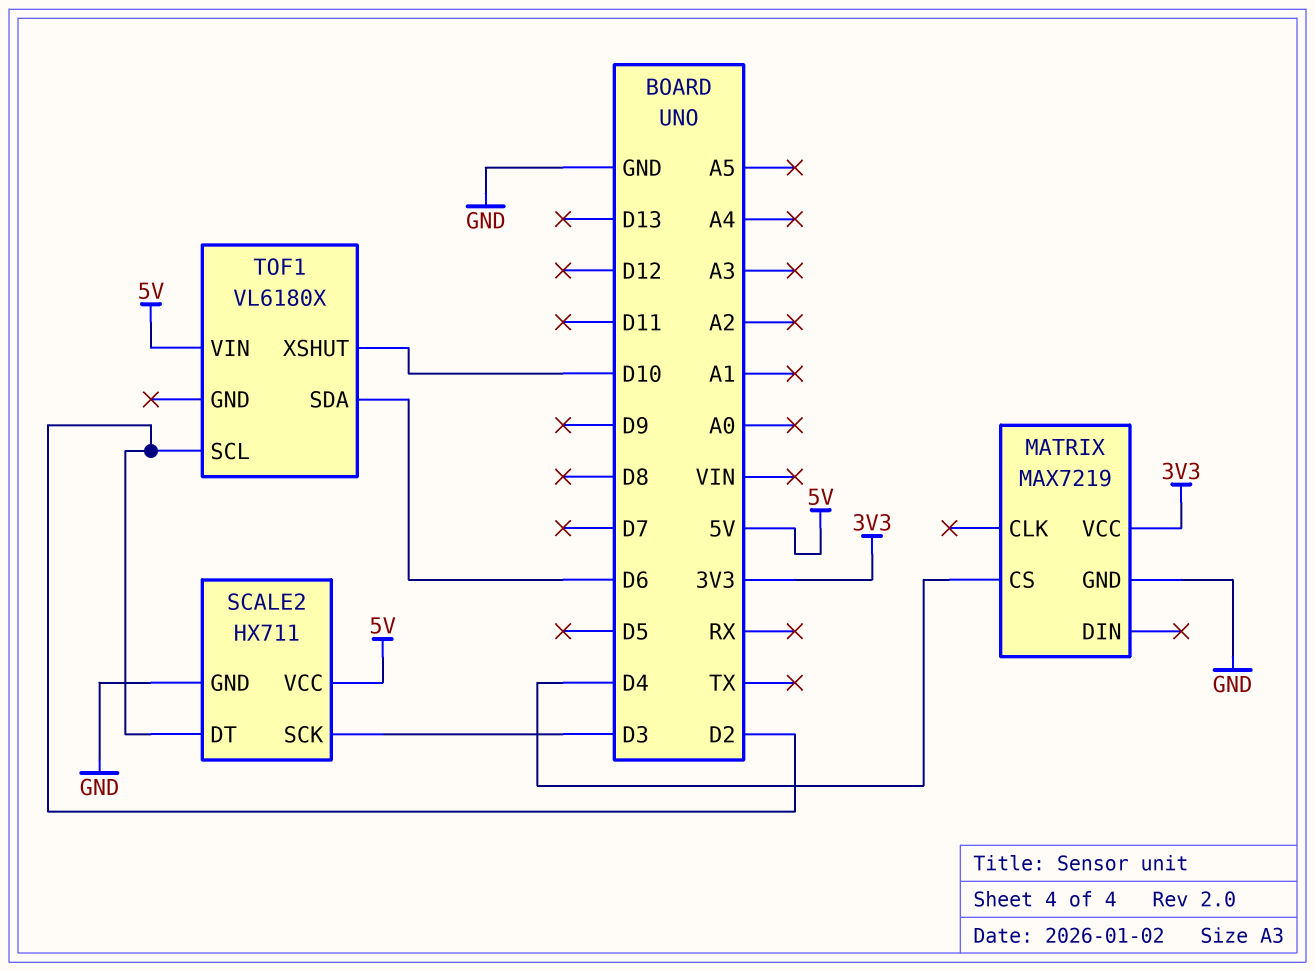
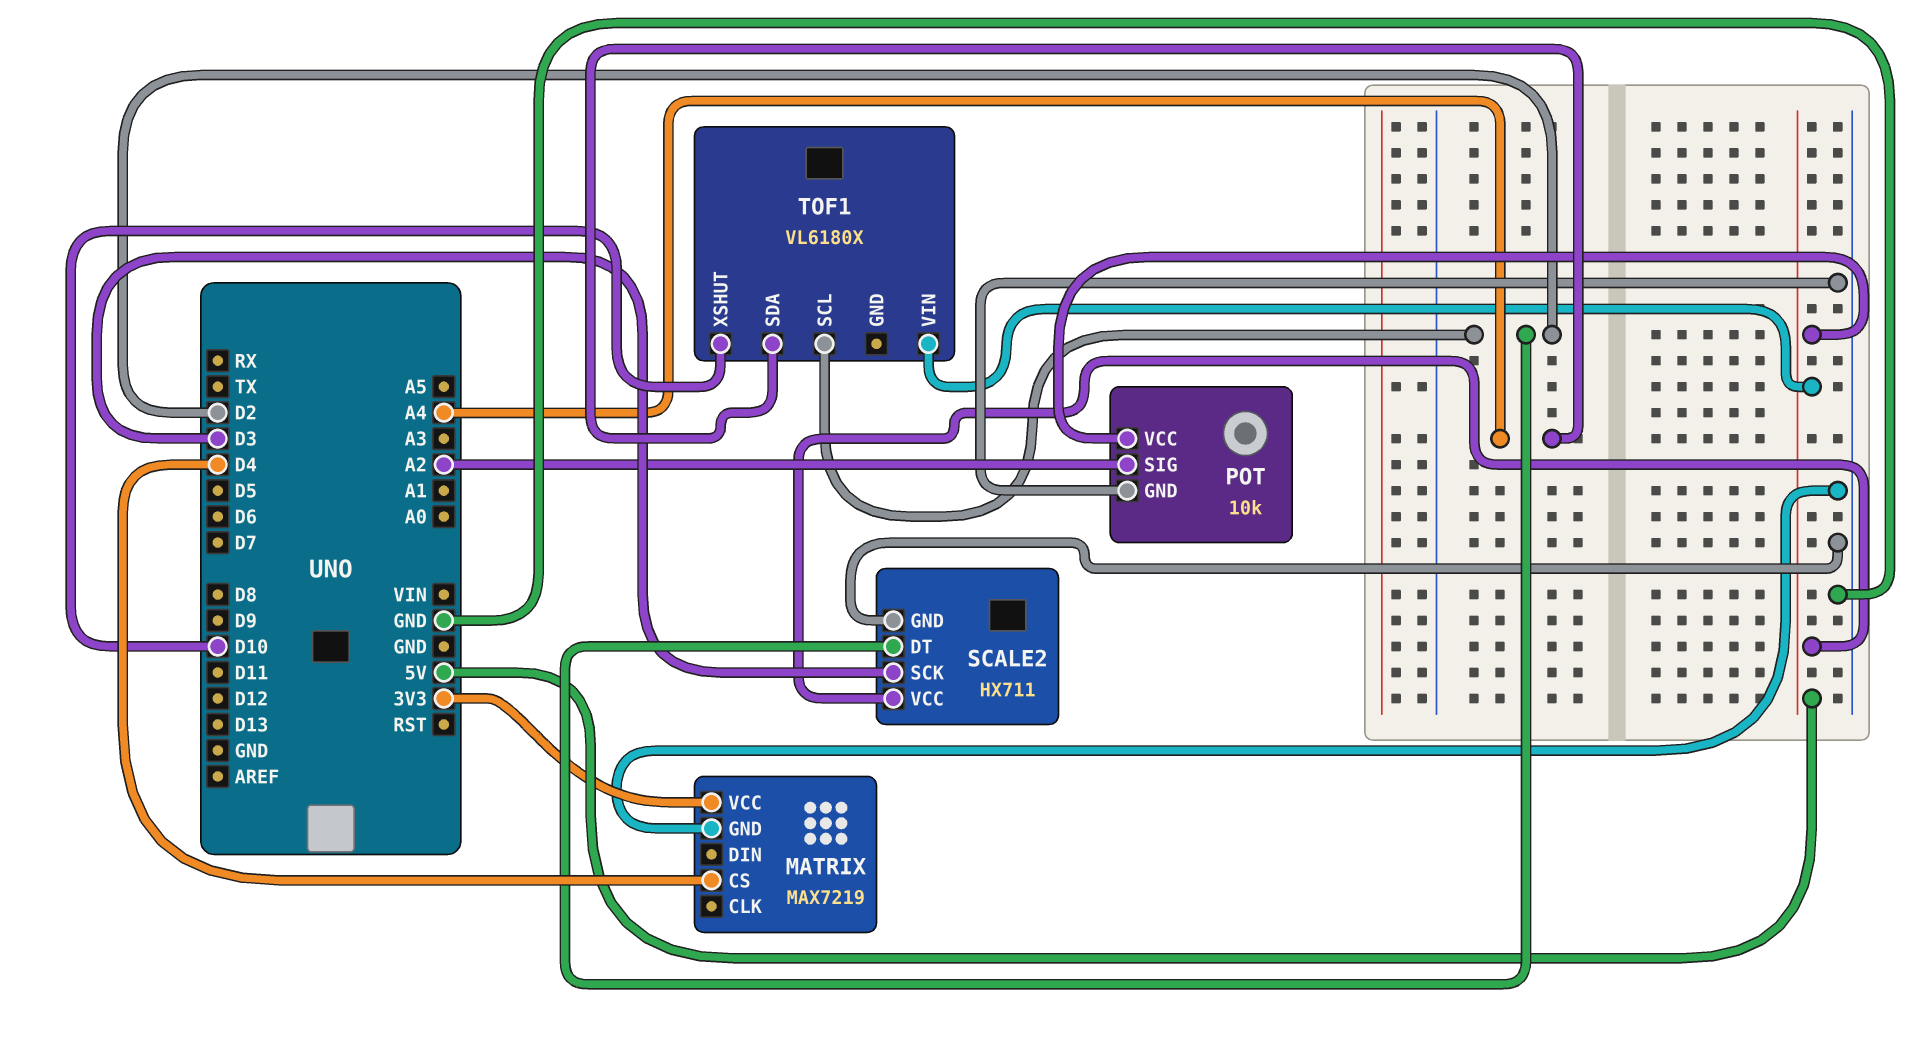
POT: none -> 10k
POT pin GND: none -> GND
POT pin SIG: none -> A2
POT pin VCC: none -> 5V
TOF1 pin SDA: D6 -> A4

